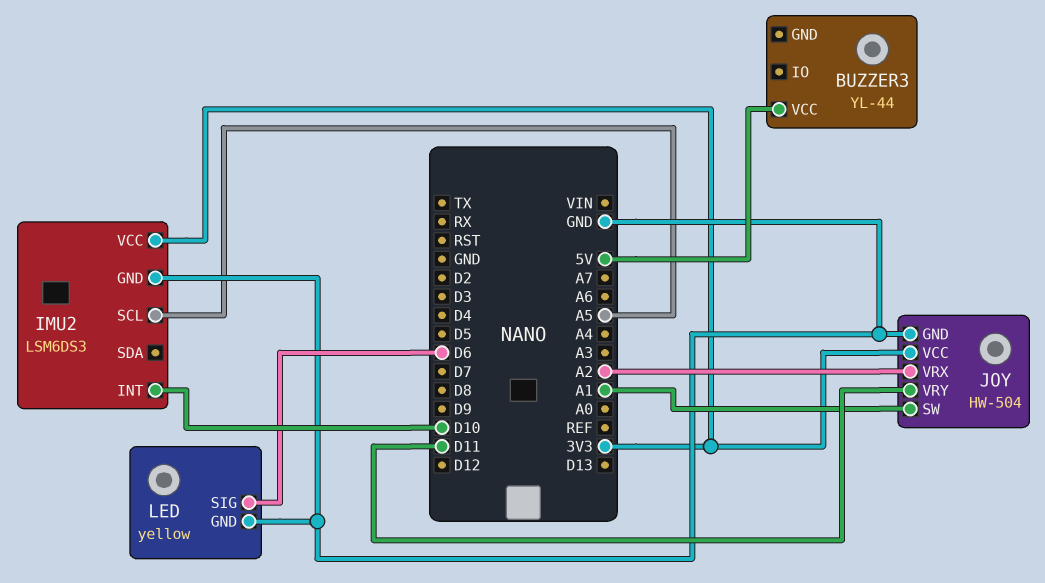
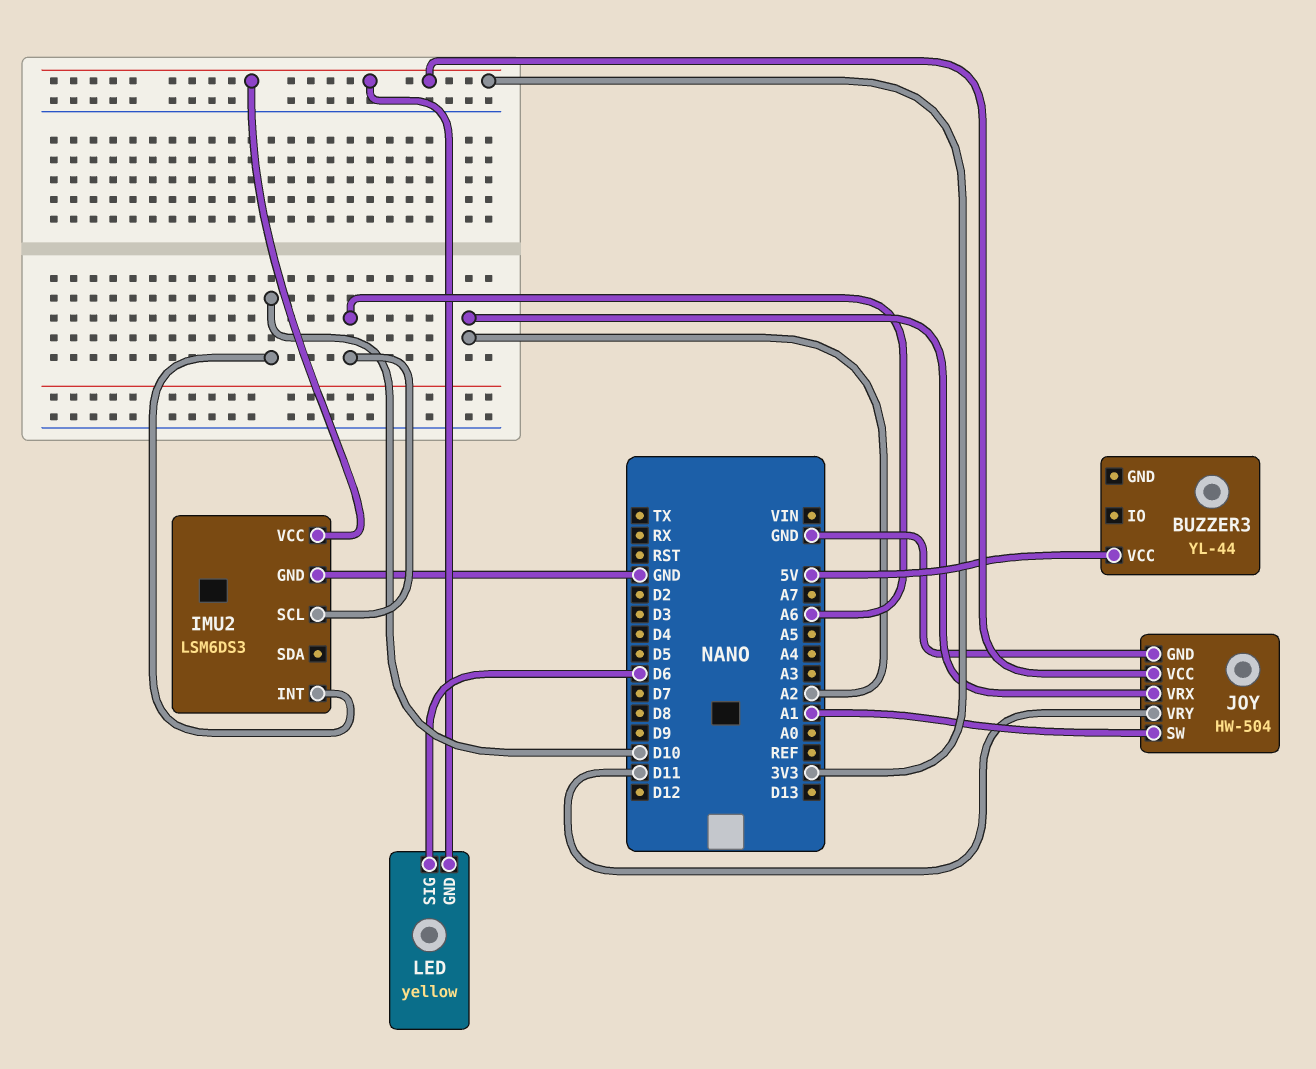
IMU2 pin SCL: A5 -> A6
LED pin GND: GND -> 3V3

